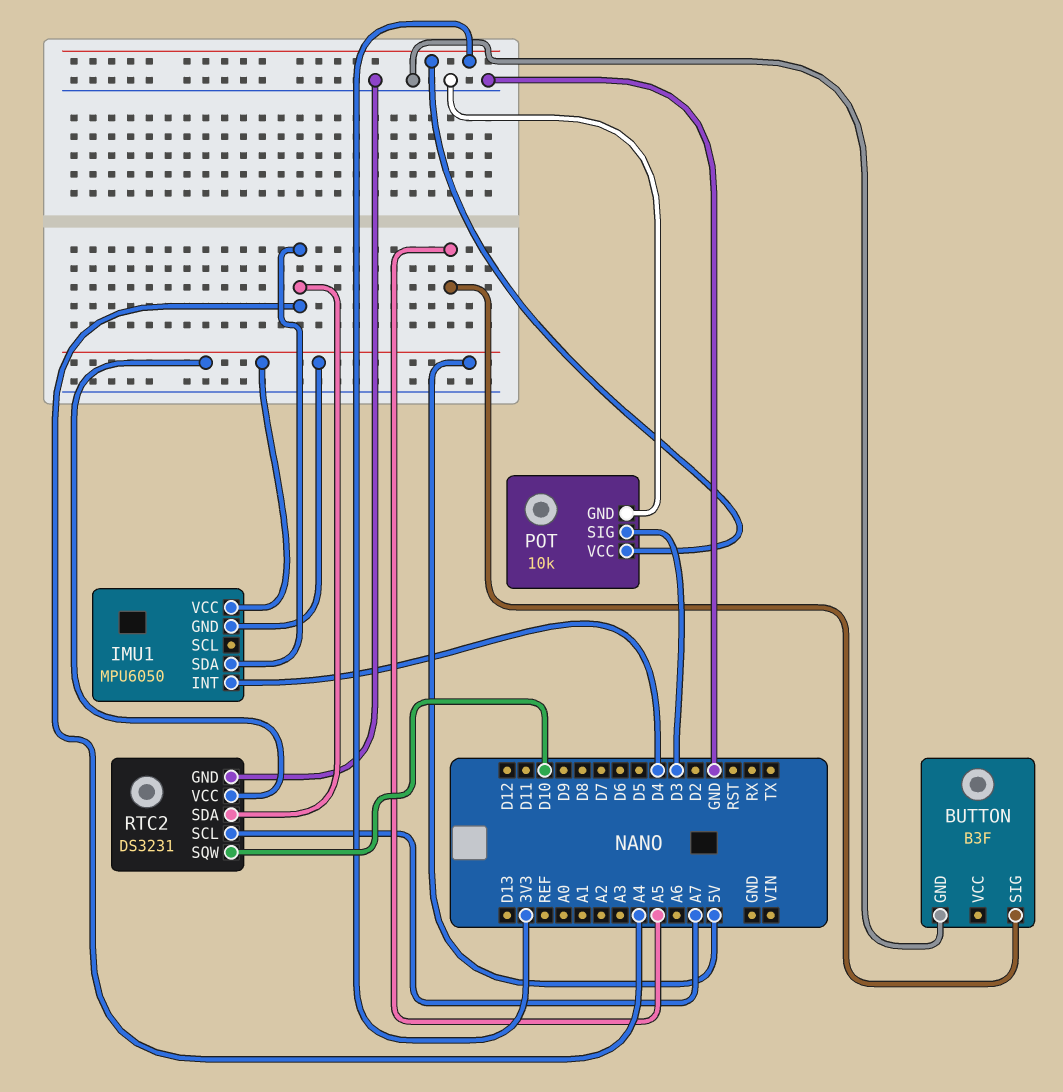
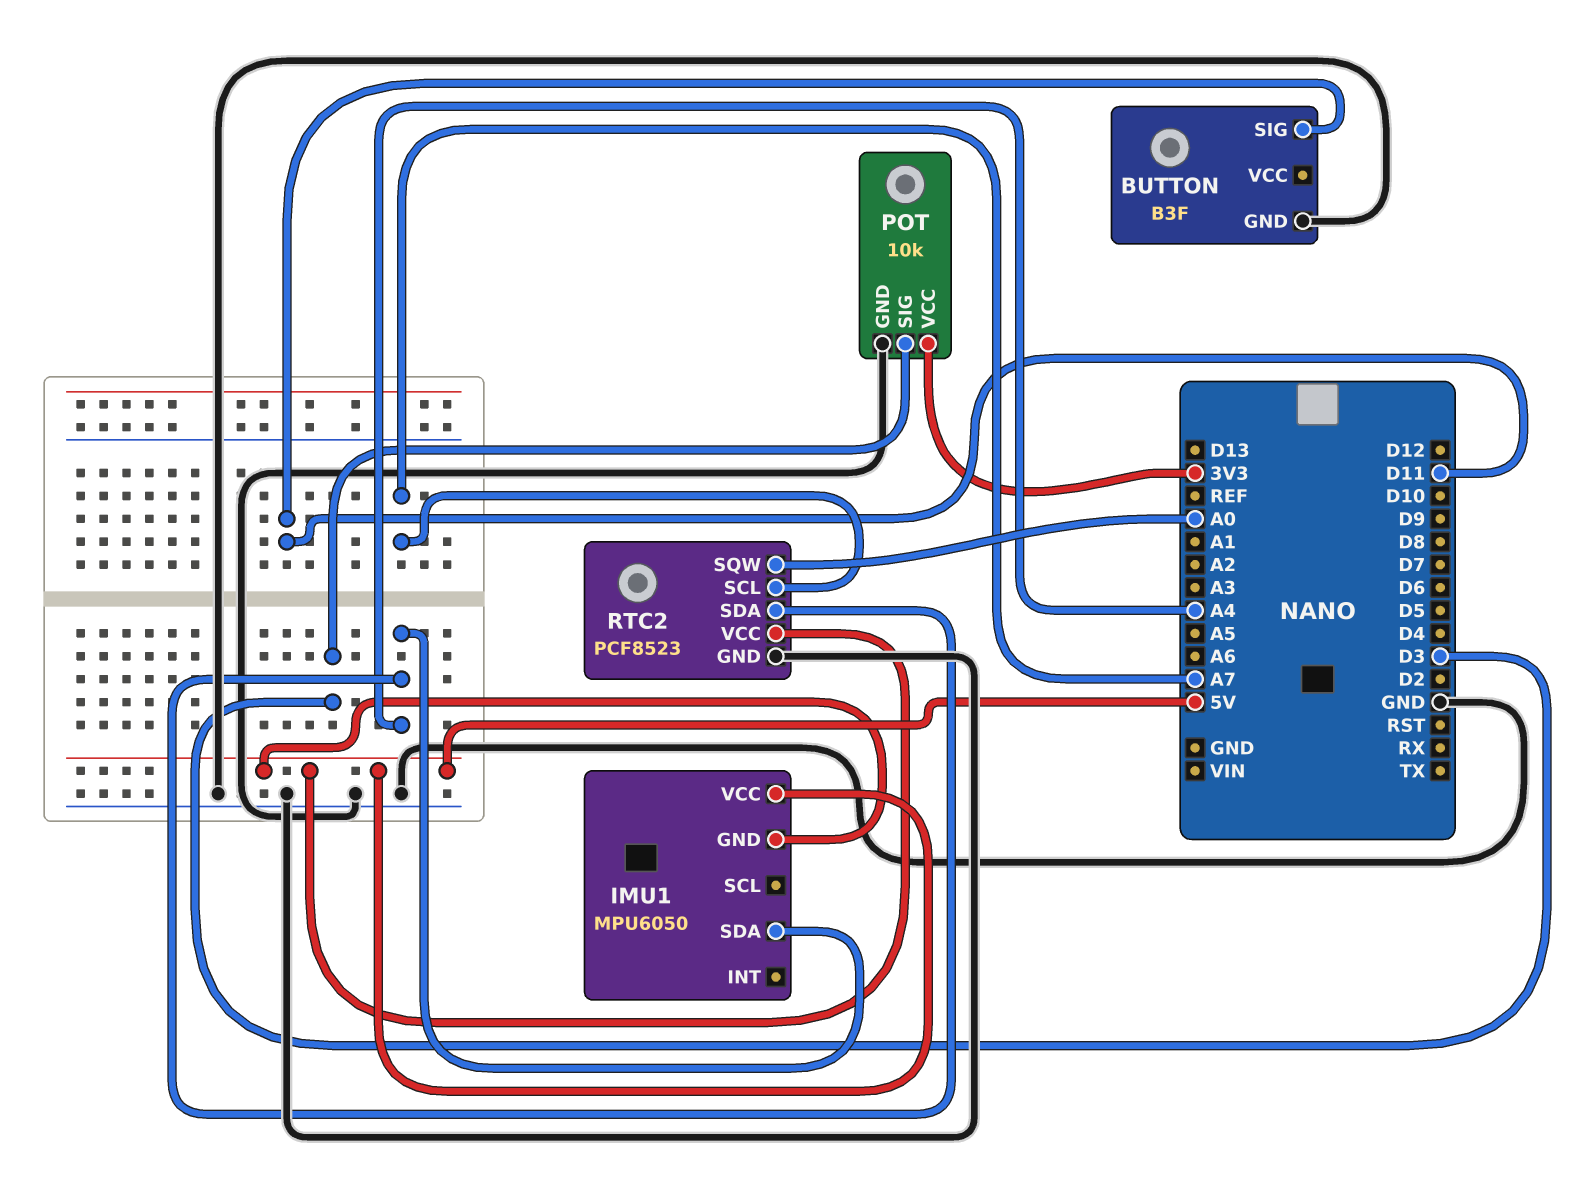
BUTTON pin SIG: A5 -> D11
IMU1 pin INT: D4 -> none
RTC2: DS3231 -> PCF8523
RTC2 pin SQW: D10 -> A0

